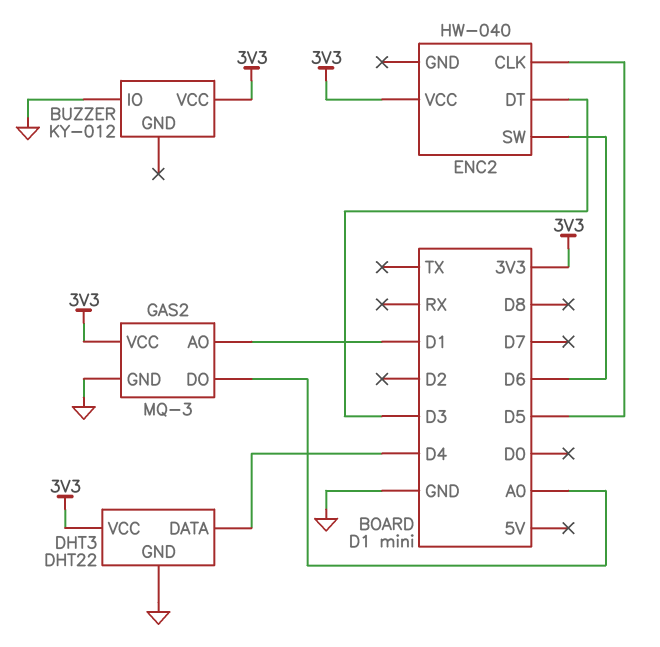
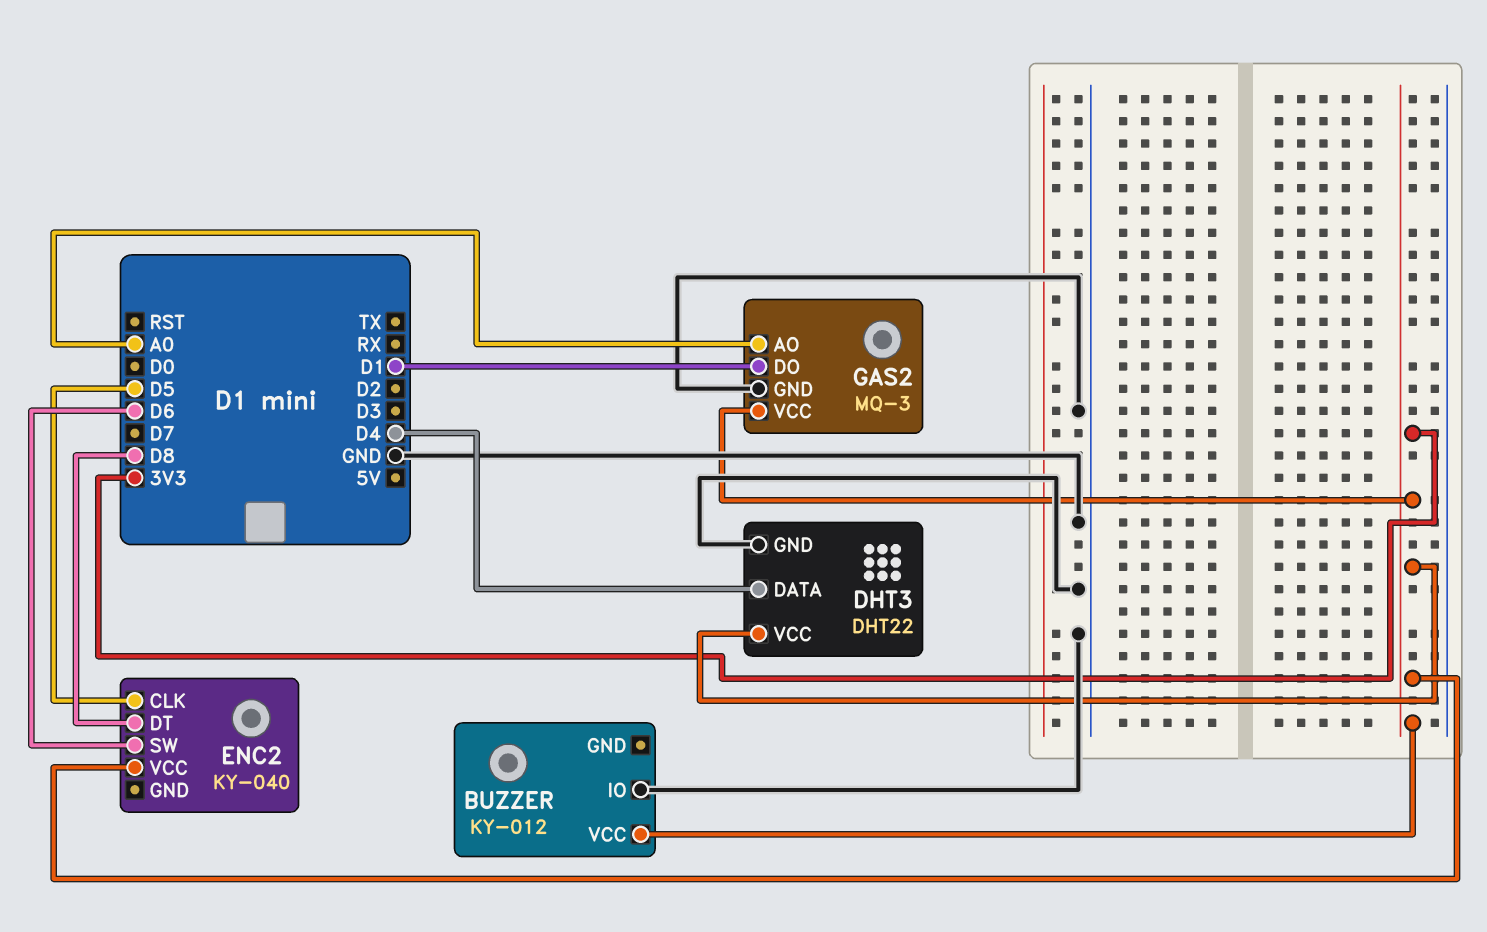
ENC2: HW-040 -> KY-040
ENC2 pin DT: D3 -> D8
GAS2 pin AO: D1 -> A0
GAS2 pin DO: A0 -> D1

